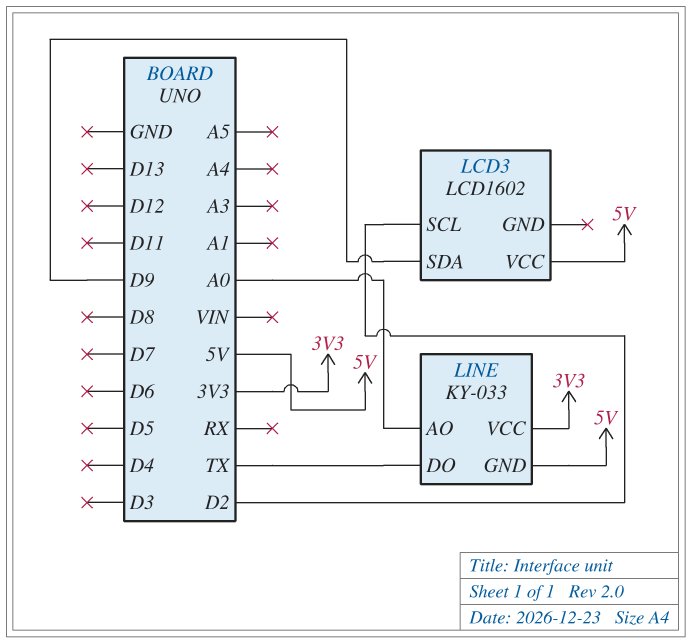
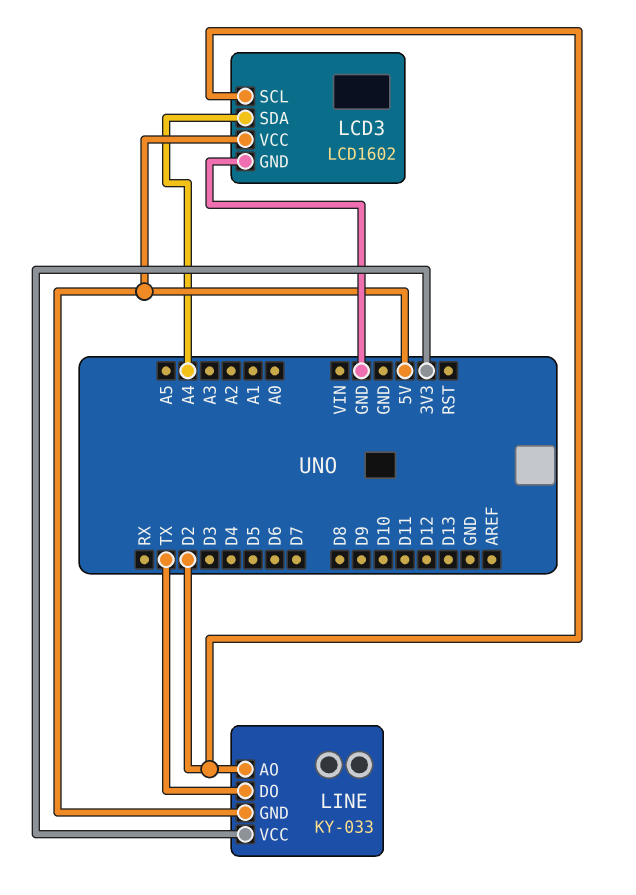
LCD3 pin GND: none -> GND
LCD3 pin SDA: D9 -> A4
LINE pin AO: A0 -> D2

